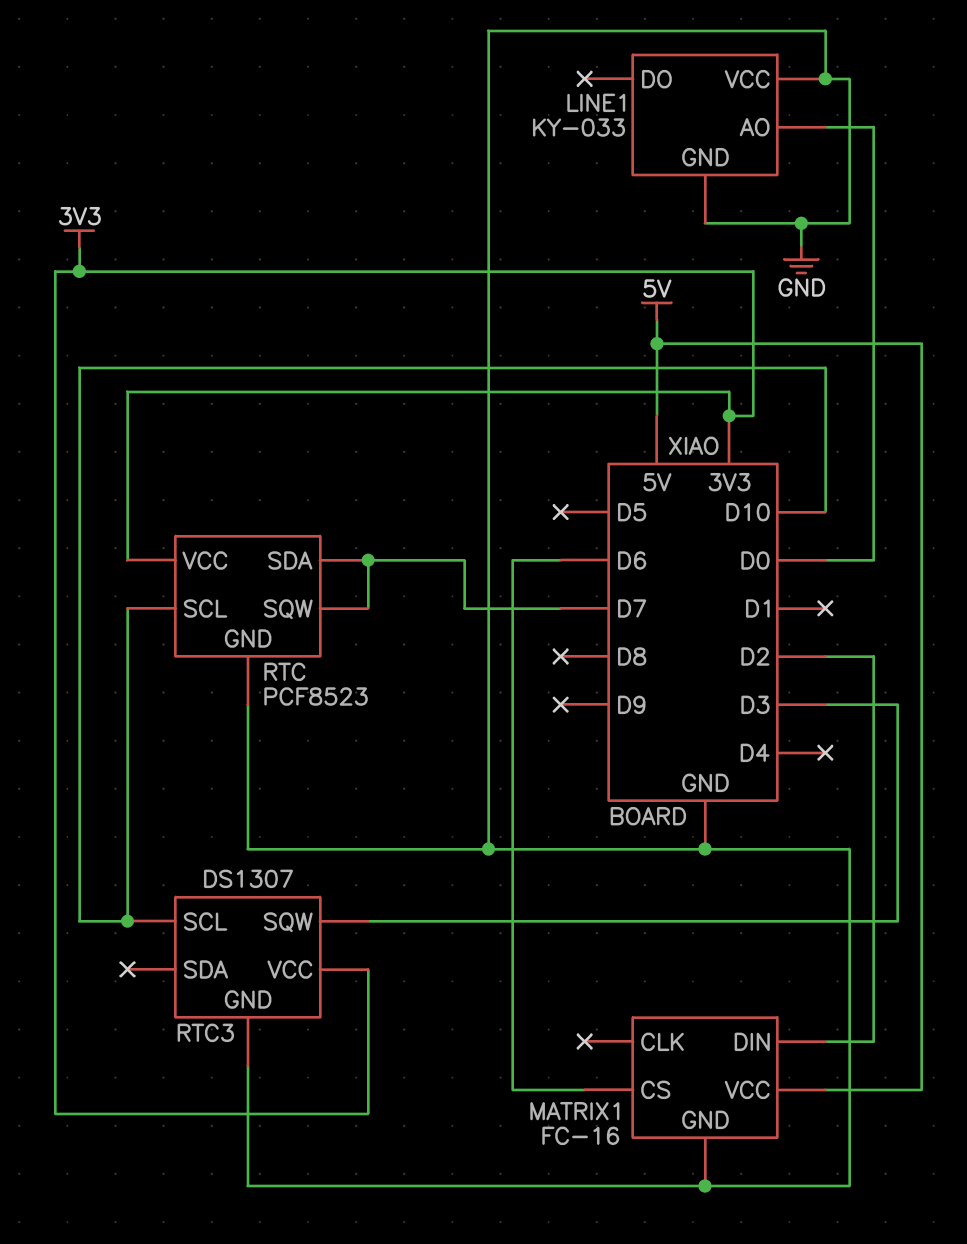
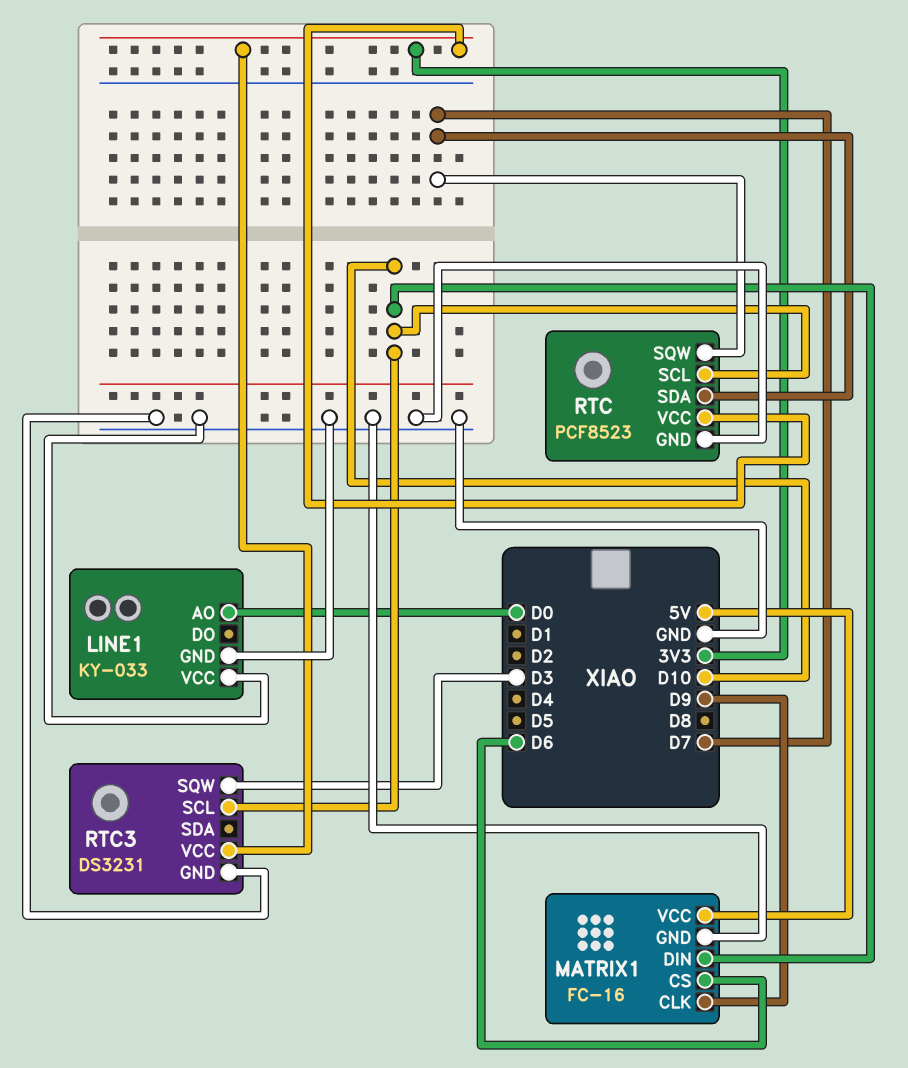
MATRIX1 pin CLK: none -> D9
MATRIX1 pin DIN: D2 -> D10
RTC3: DS1307 -> DS3231

